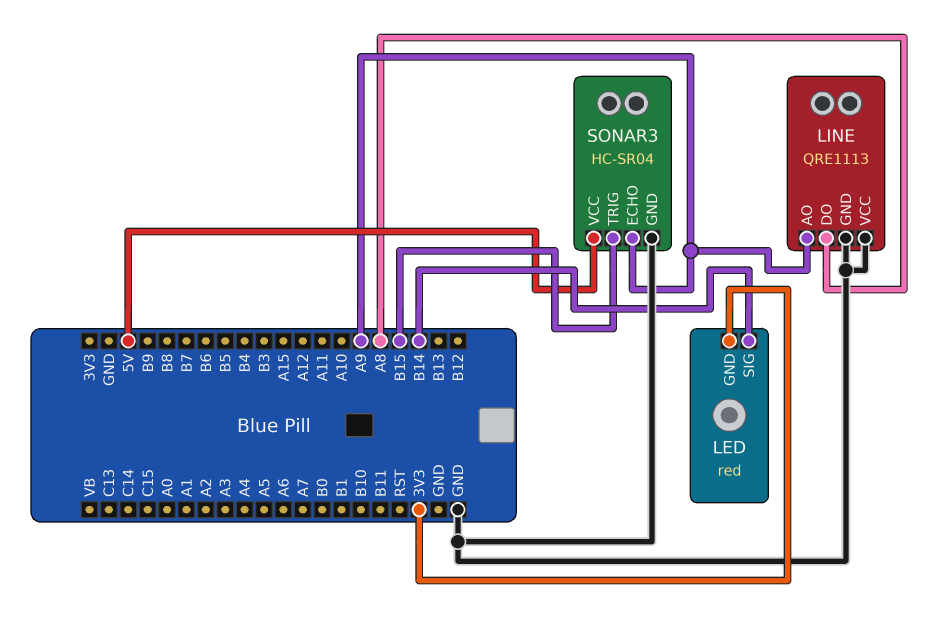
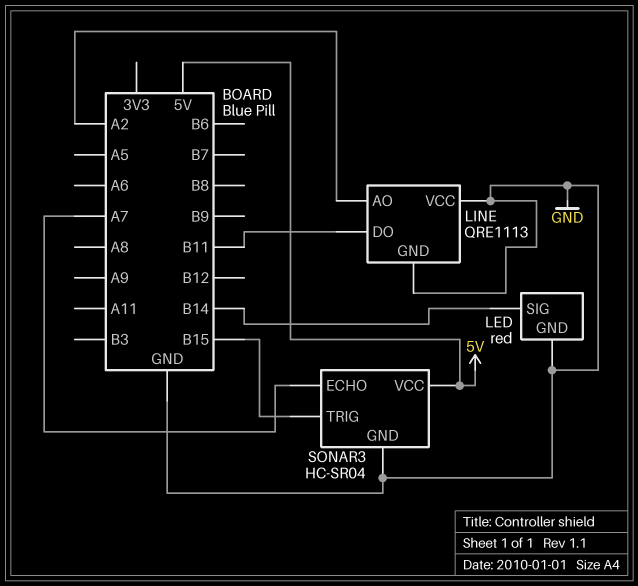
LED pin GND: 3V3 -> GND
LINE pin AO: A9 -> A2
LINE pin DO: A8 -> B11
SONAR3 pin ECHO: A9 -> A7

